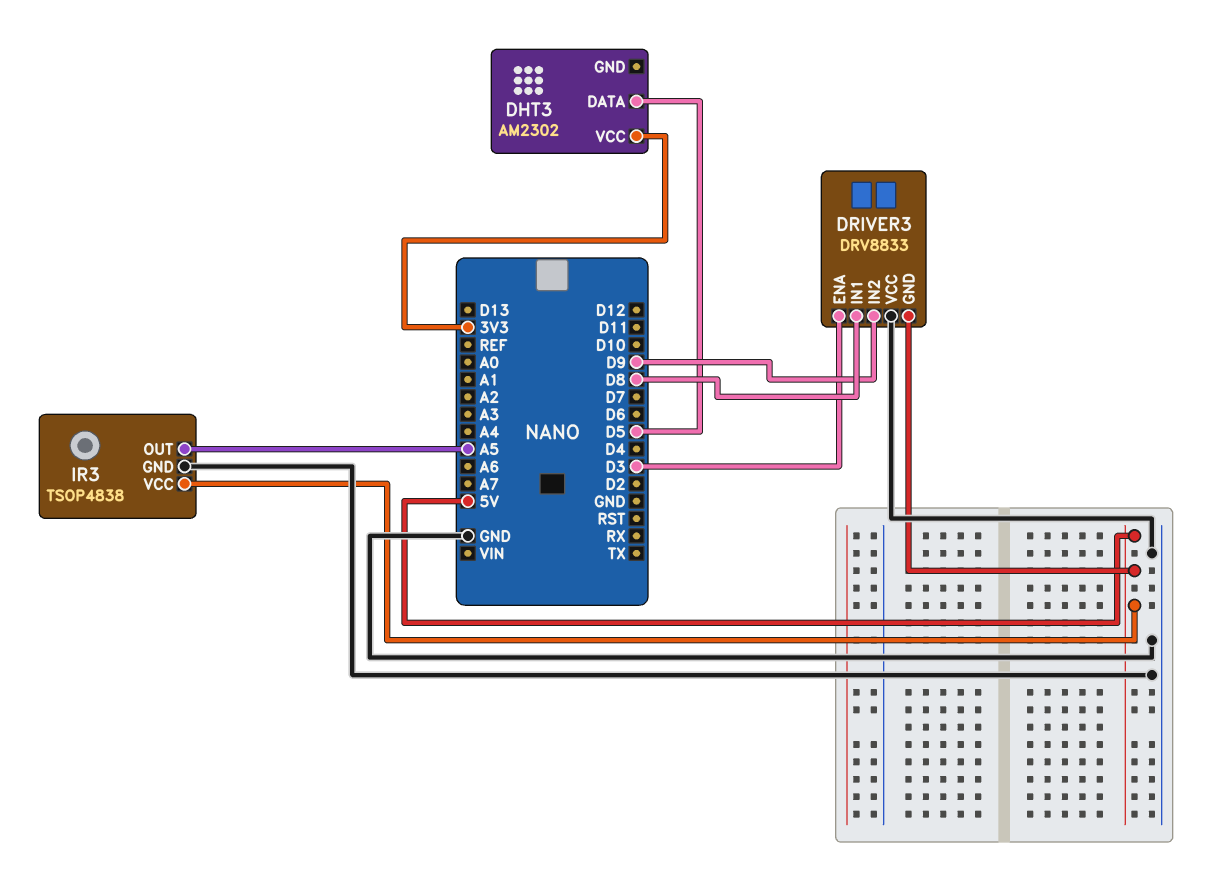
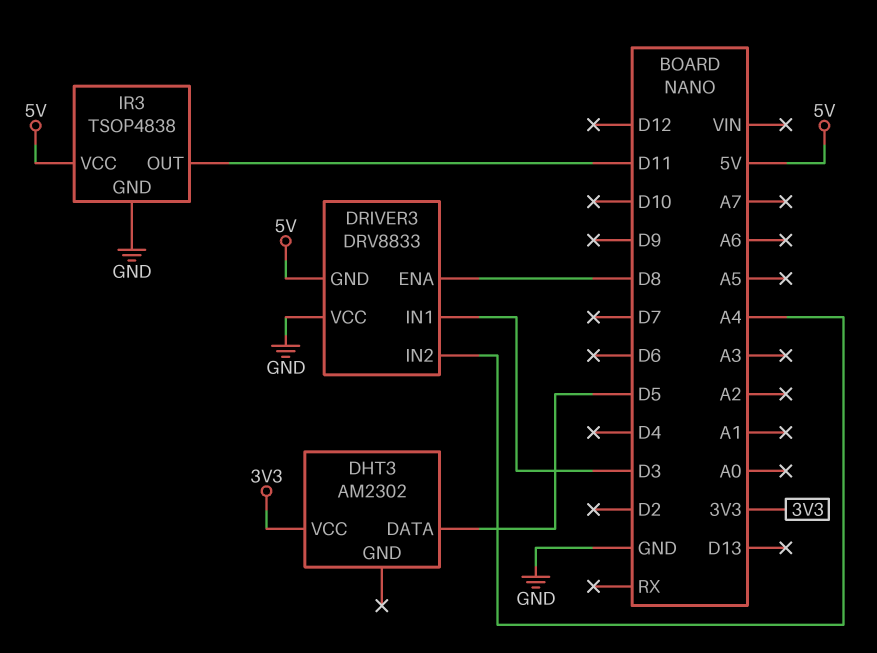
DRIVER3 pin ENA: D3 -> D8
DRIVER3 pin IN1: D8 -> D3
DRIVER3 pin IN2: D9 -> A4
IR3 pin OUT: A5 -> D11

